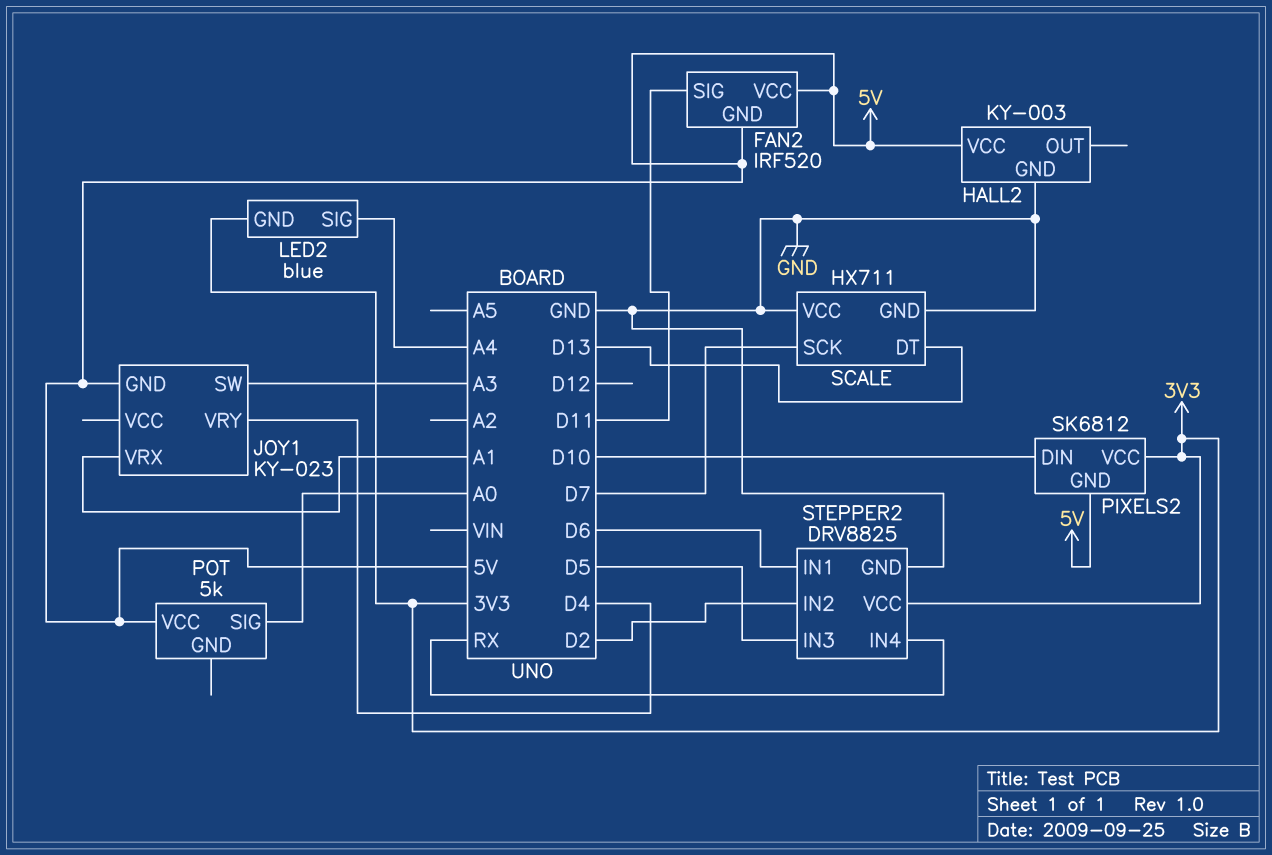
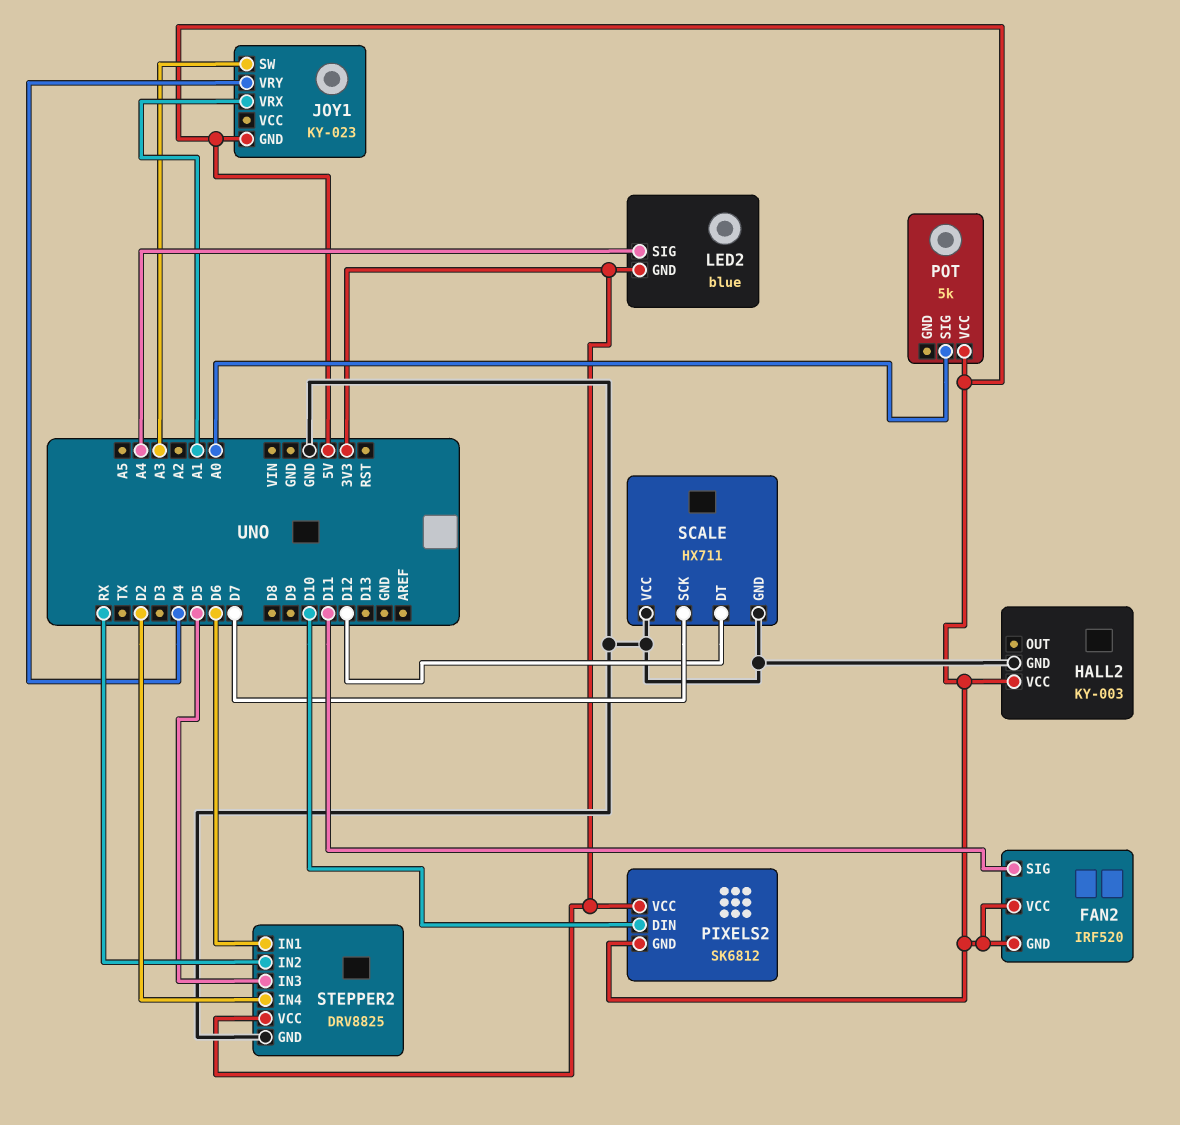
SCALE pin DT: D13 -> D12
STEPPER2 pin IN2: D2 -> RX
STEPPER2 pin IN4: RX -> D2

